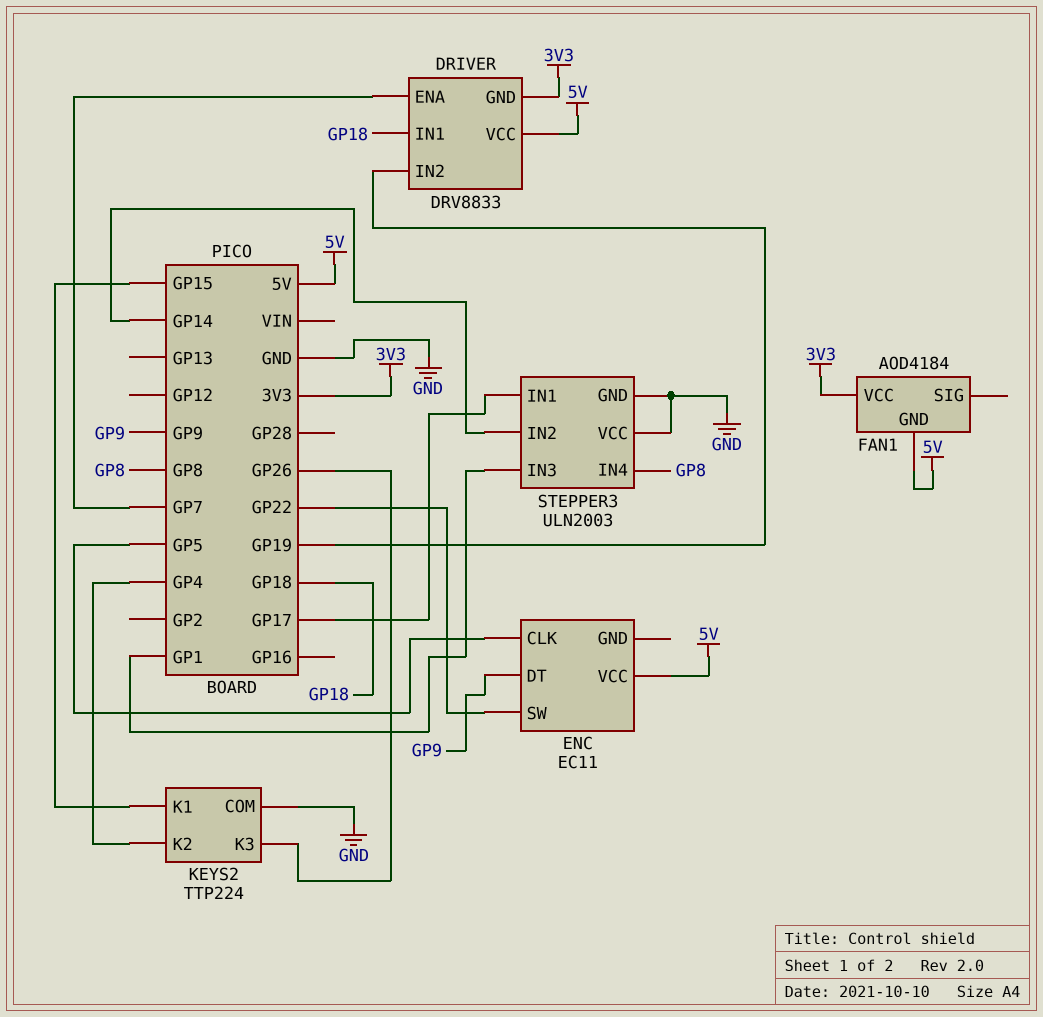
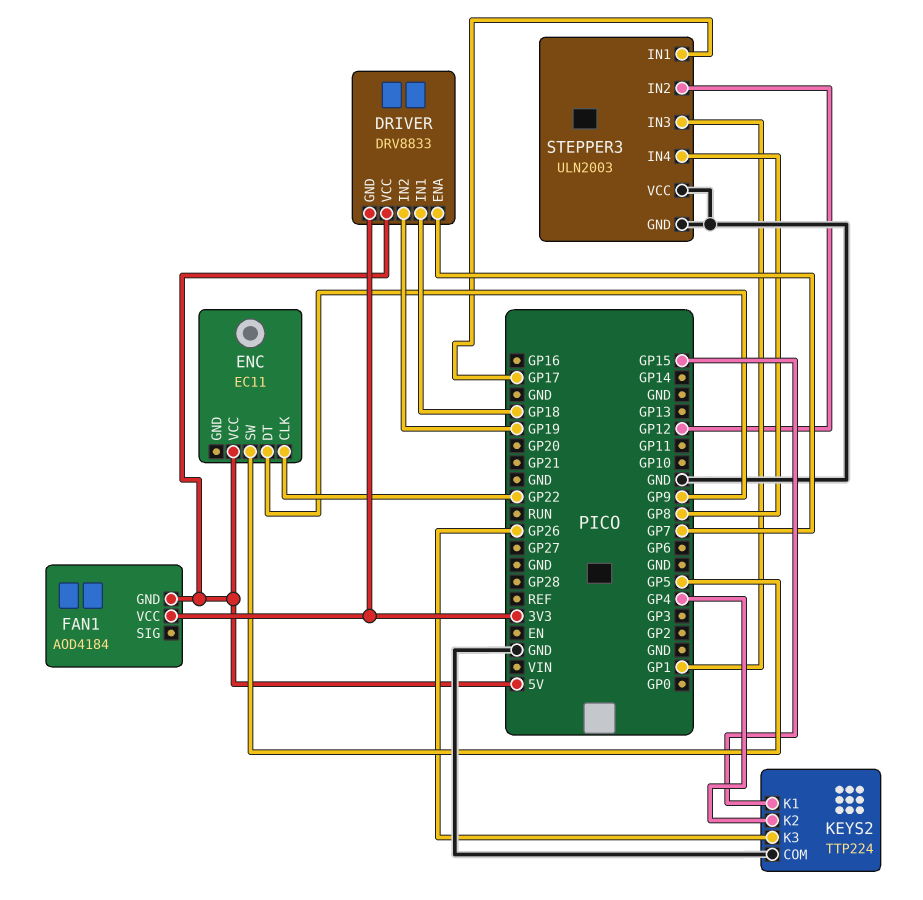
ENC pin CLK: GP5 -> GP22
ENC pin SW: GP22 -> GP5
STEPPER3 pin IN2: GP14 -> GP12

